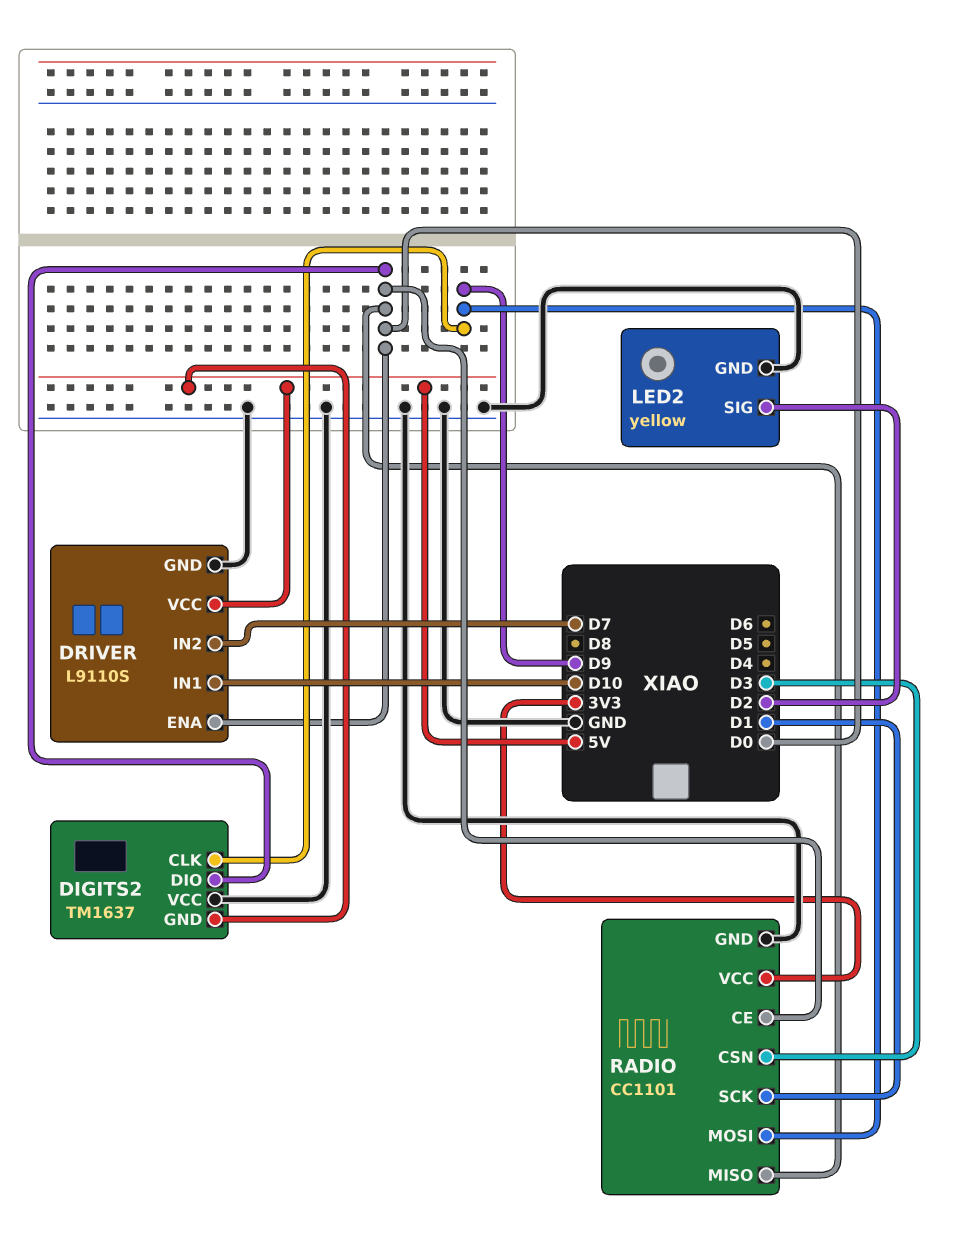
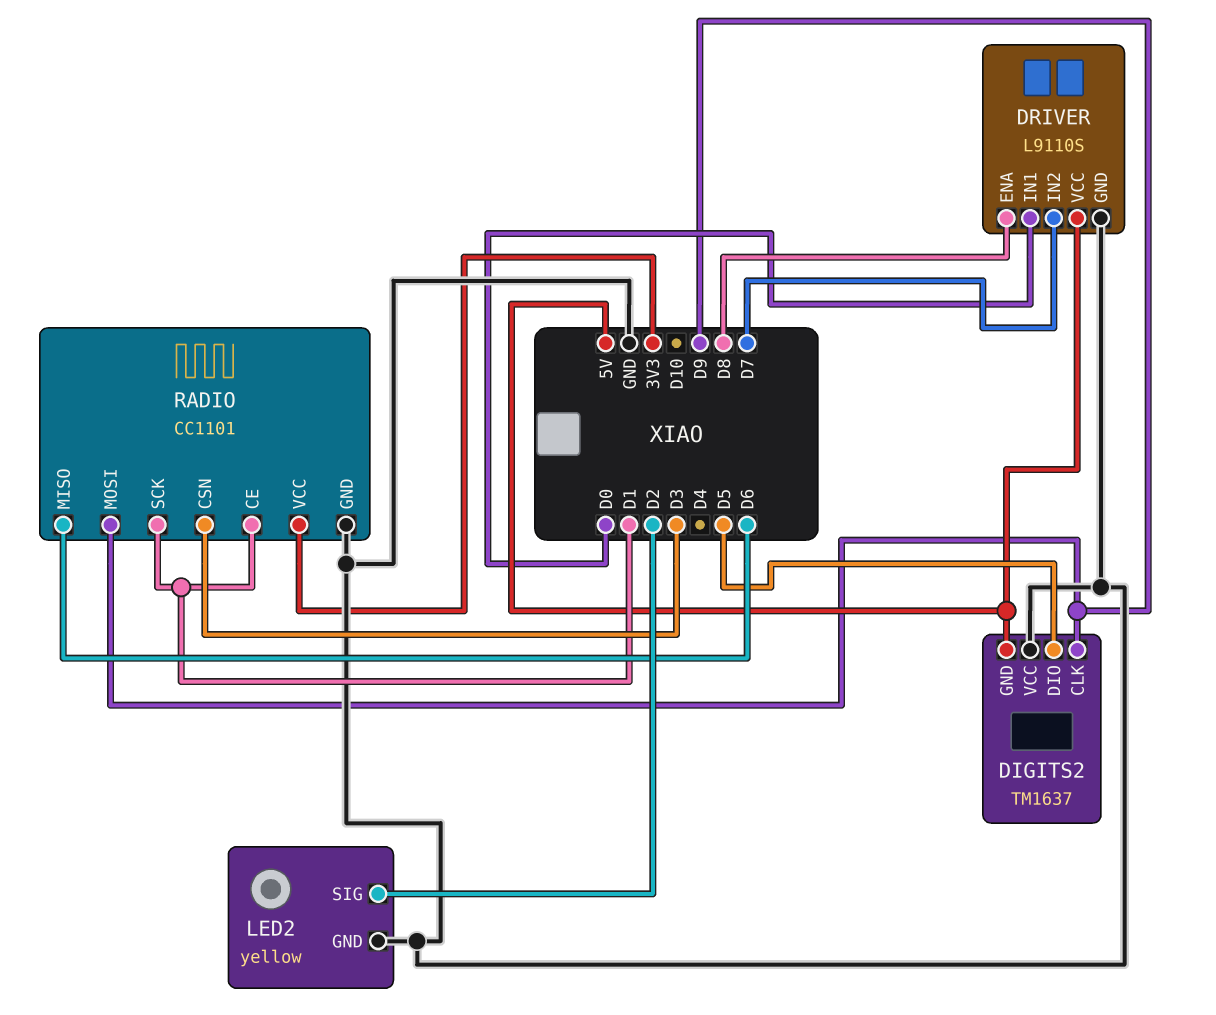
DIGITS2 pin DIO: D0 -> D5
DRIVER pin ENA: D0 -> D8
DRIVER pin IN1: D10 -> D0
RADIO pin CE: D0 -> D1
RADIO pin MISO: D0 -> D6

